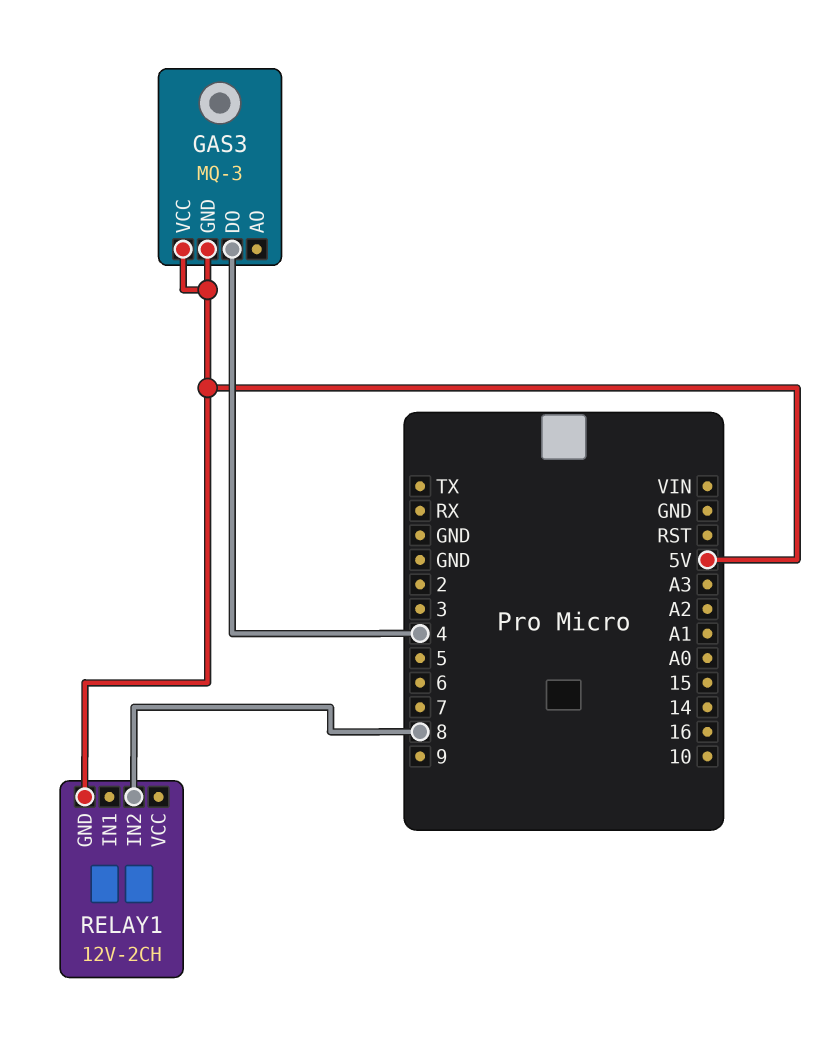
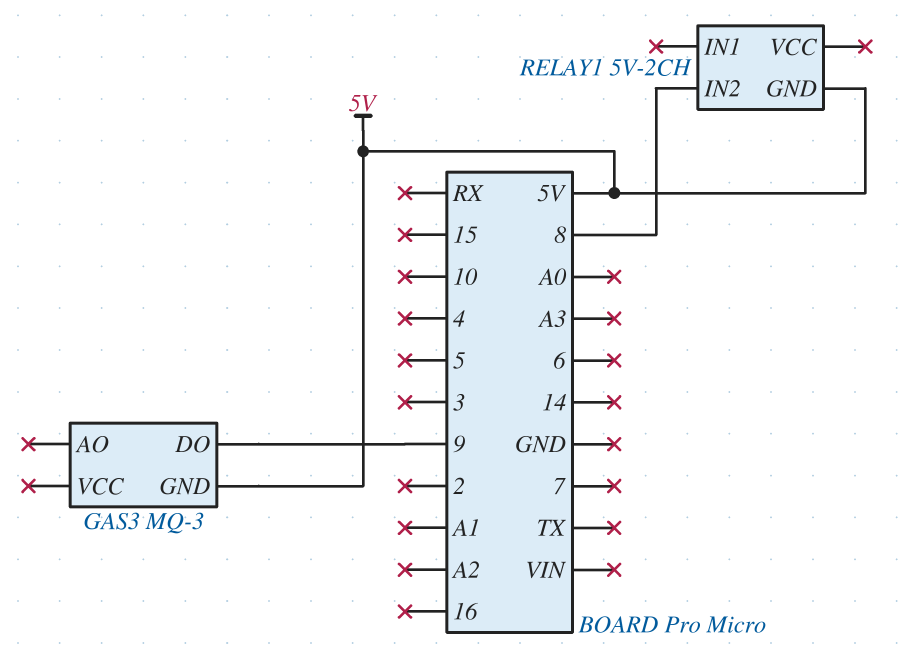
GAS3 pin DO: 4 -> 9
GAS3 pin VCC: 5V -> none
RELAY1: 12V-2CH -> 5V-2CH

